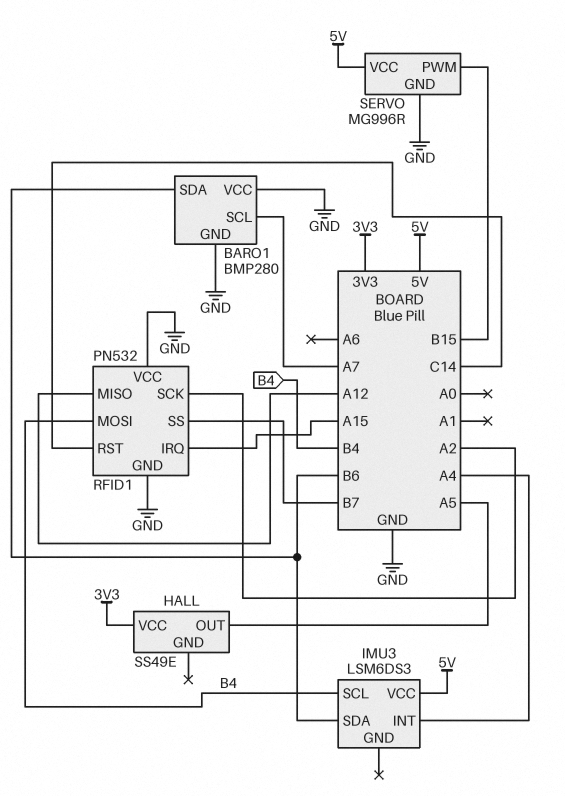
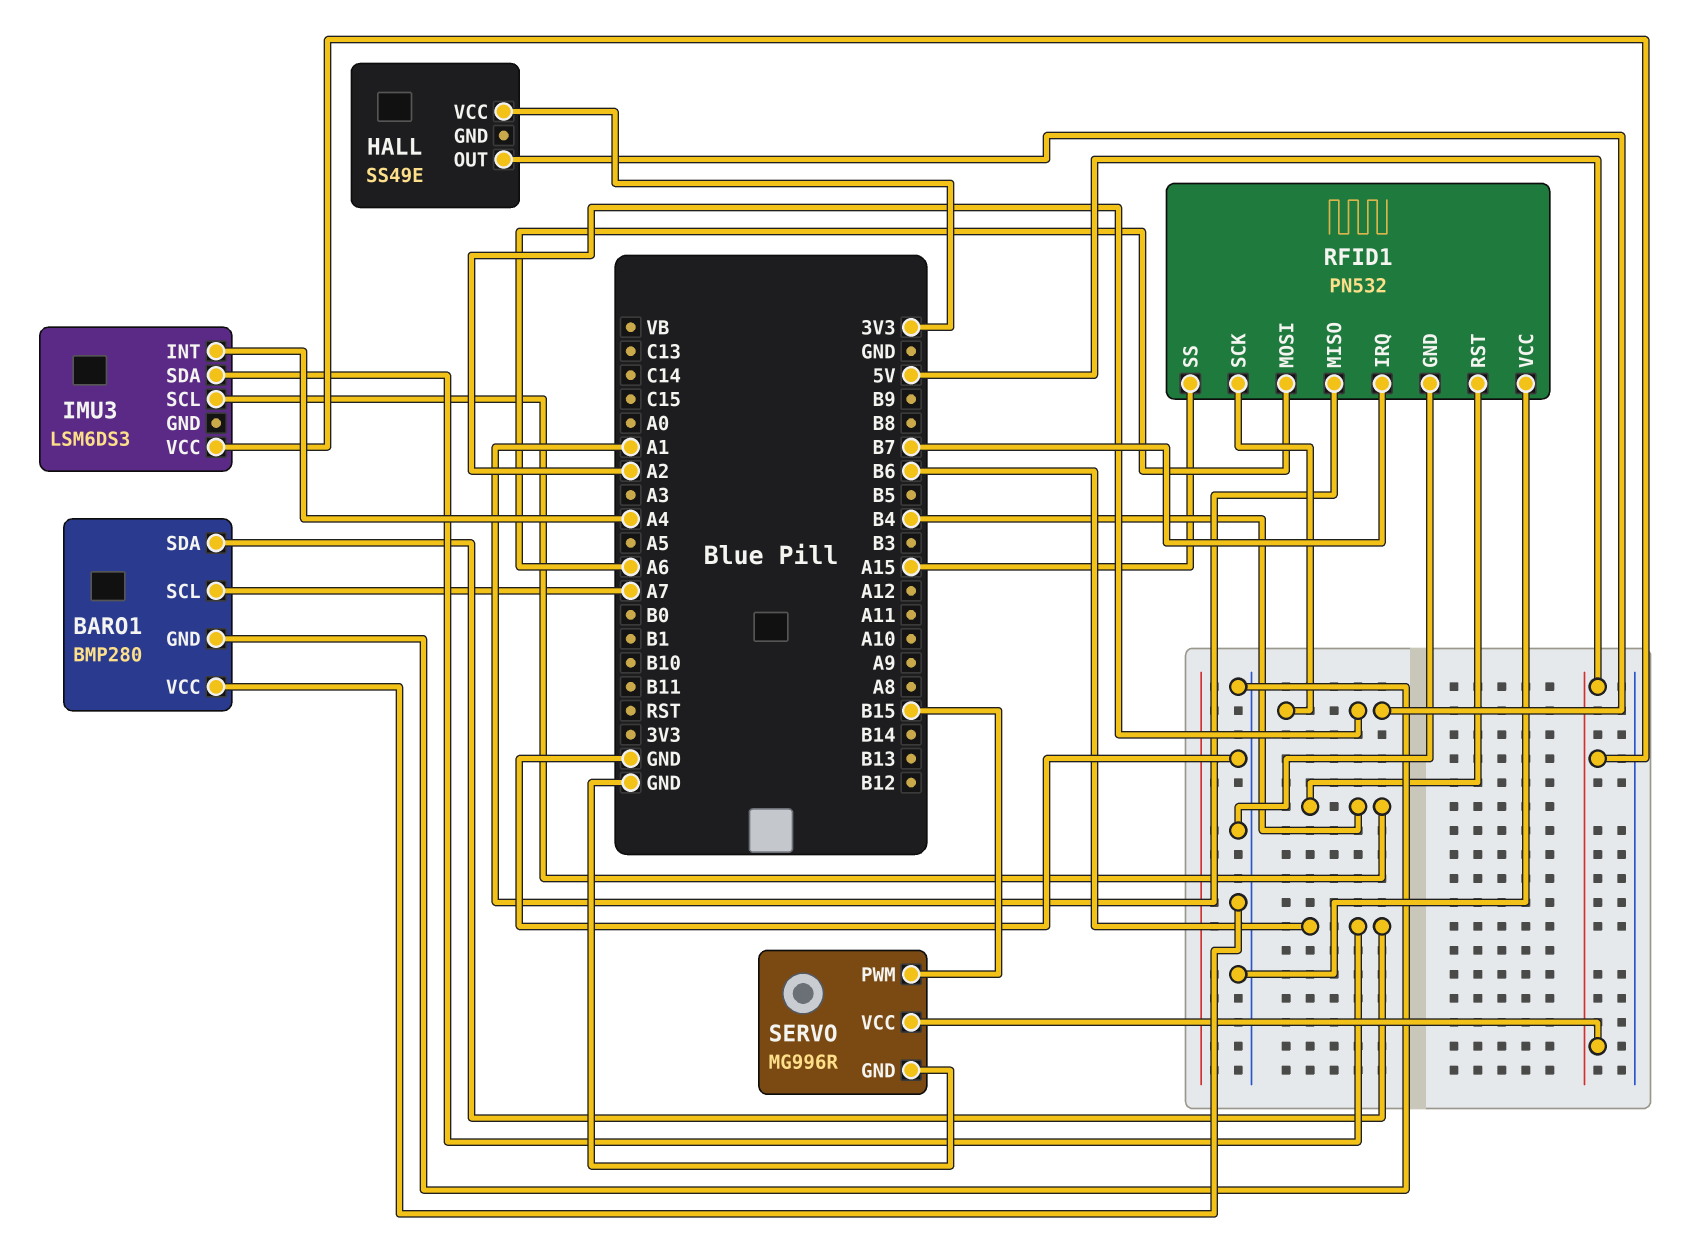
HALL pin OUT: A5 -> A2
RFID1 pin IRQ: A15 -> B7
RFID1 pin MISO: A12 -> A1
RFID1 pin MOSI: B4 -> A6
RFID1 pin RST: C14 -> B4
RFID1 pin SS: B7 -> A15

